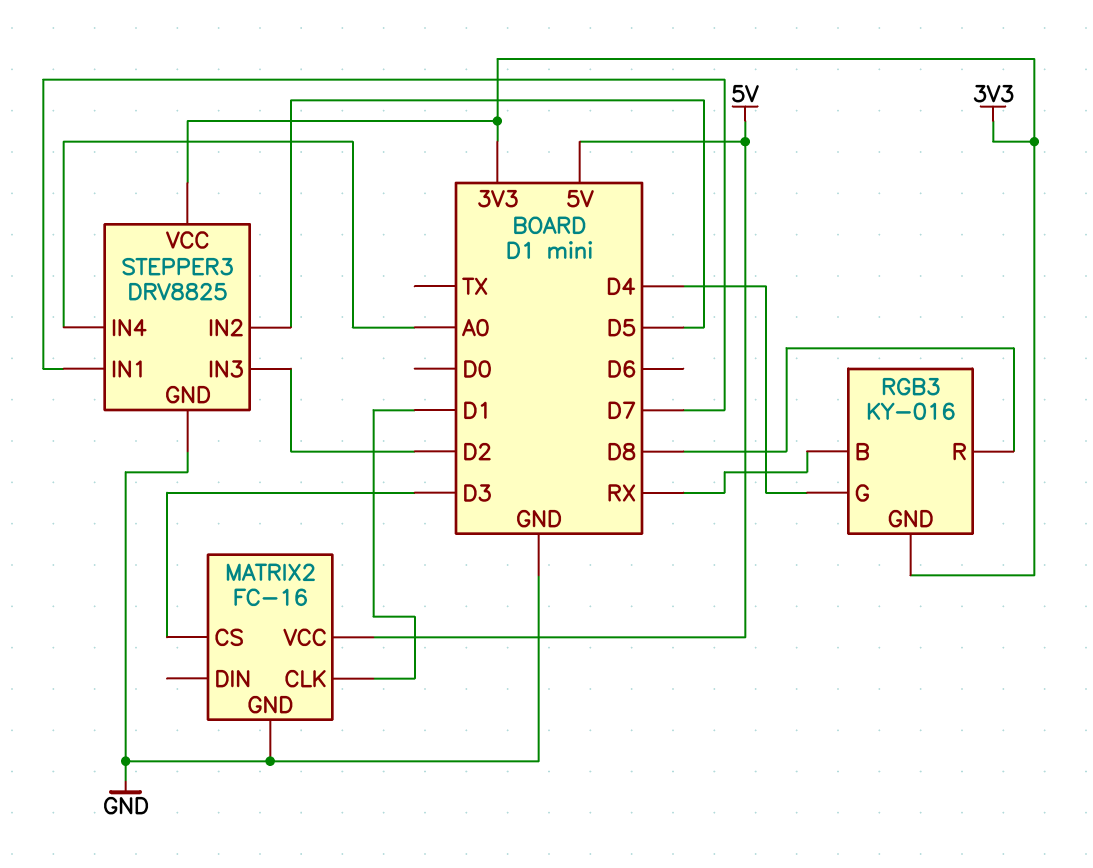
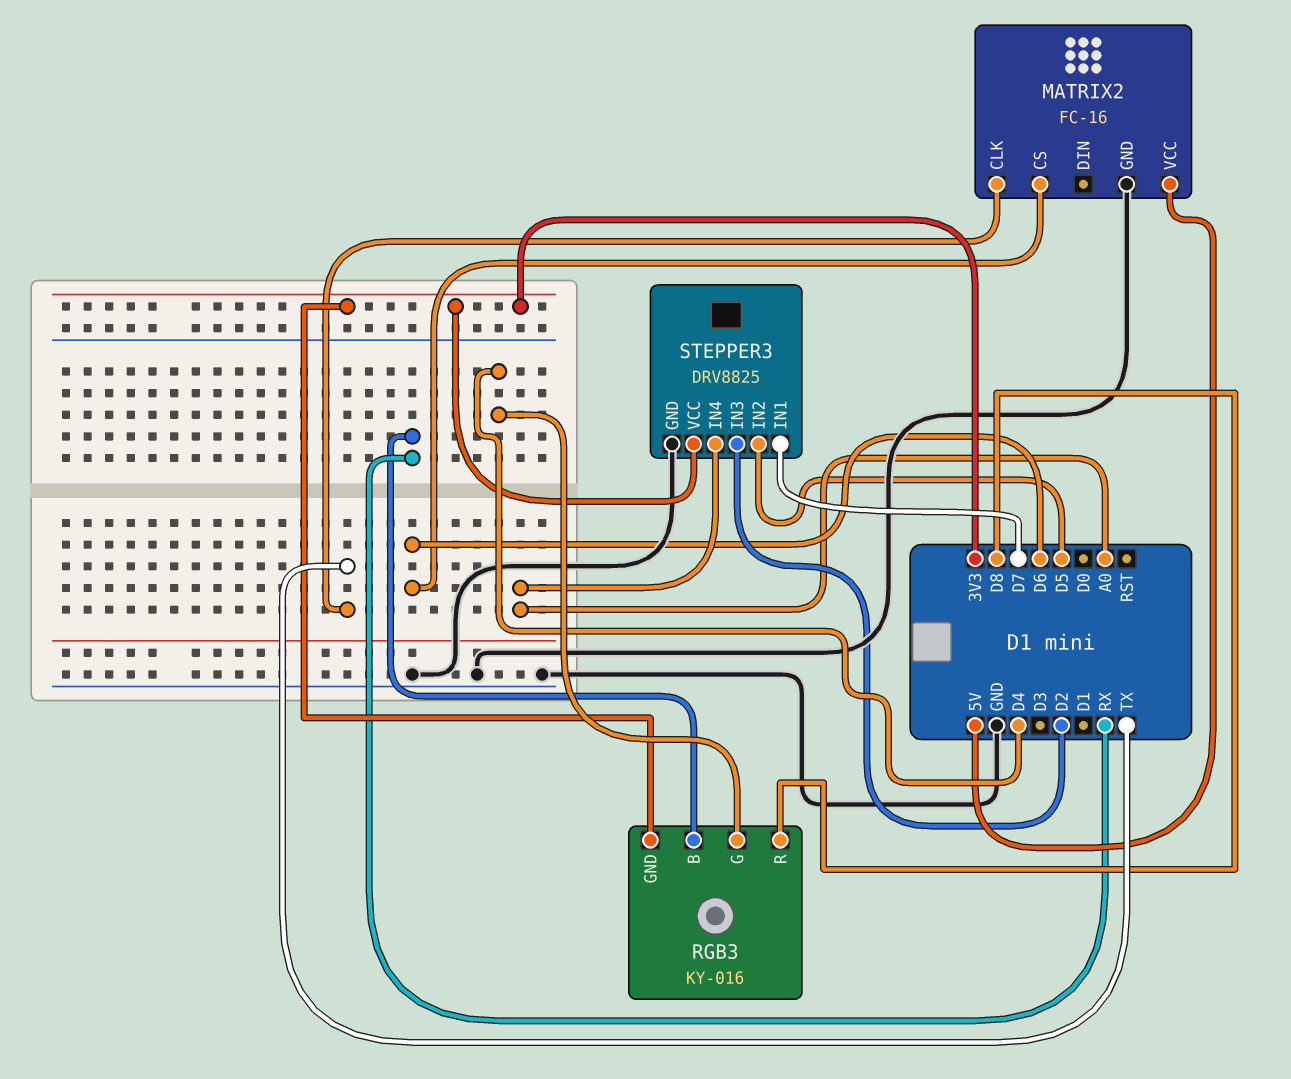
MATRIX2 pin CLK: D1 -> TX
MATRIX2 pin CS: D3 -> D6

